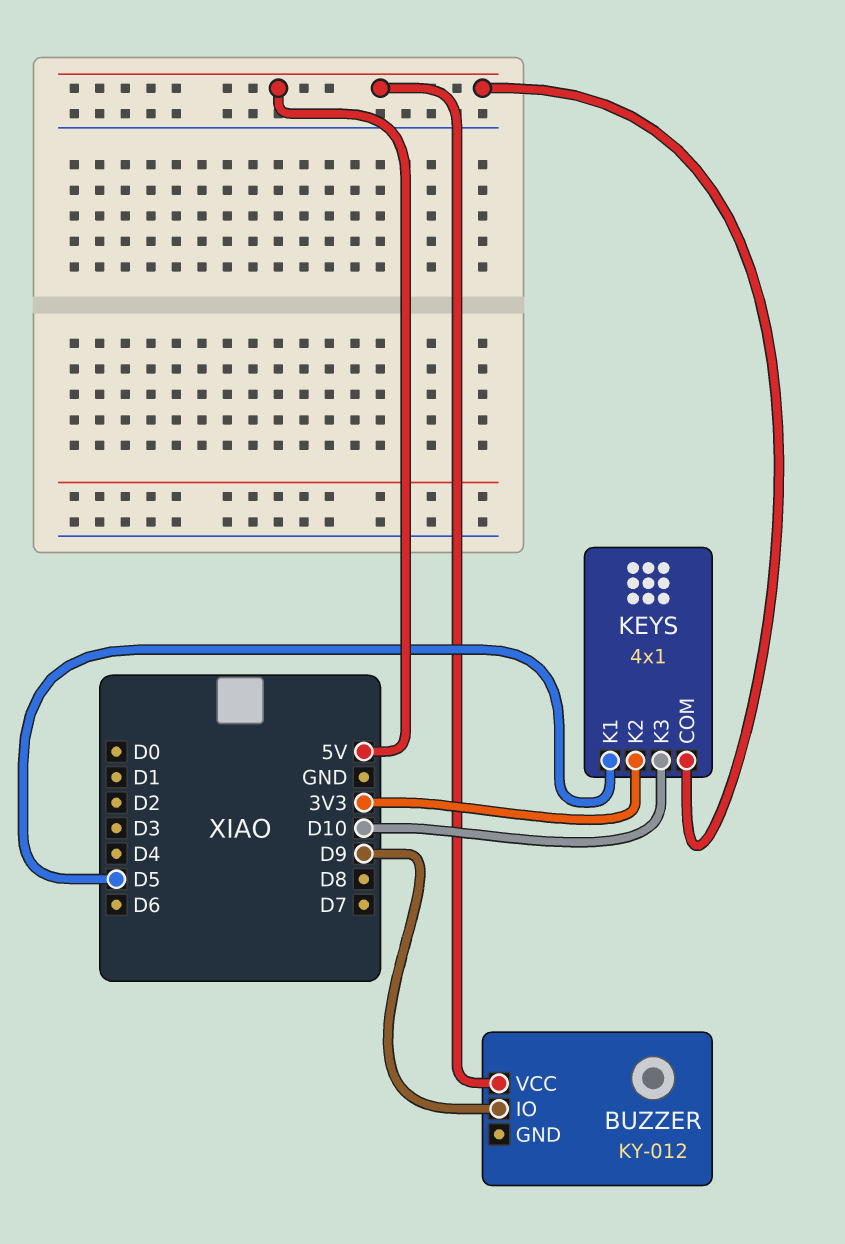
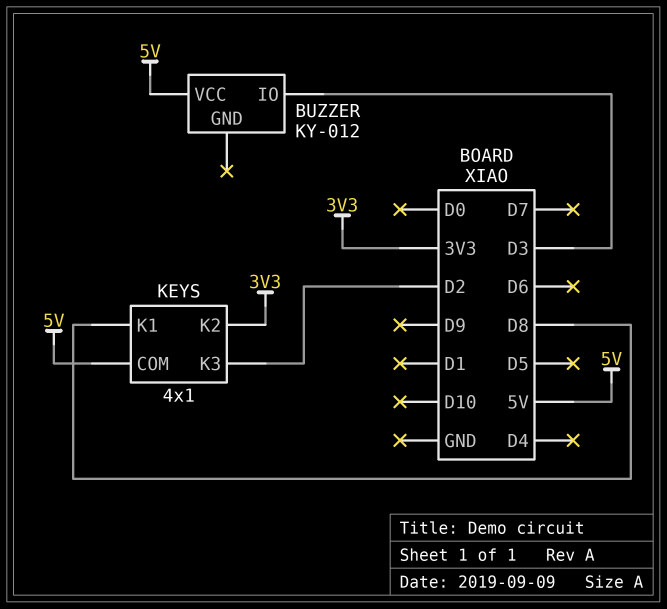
BUZZER pin IO: D9 -> D3
KEYS pin K1: D5 -> D8
KEYS pin K3: D10 -> D2

